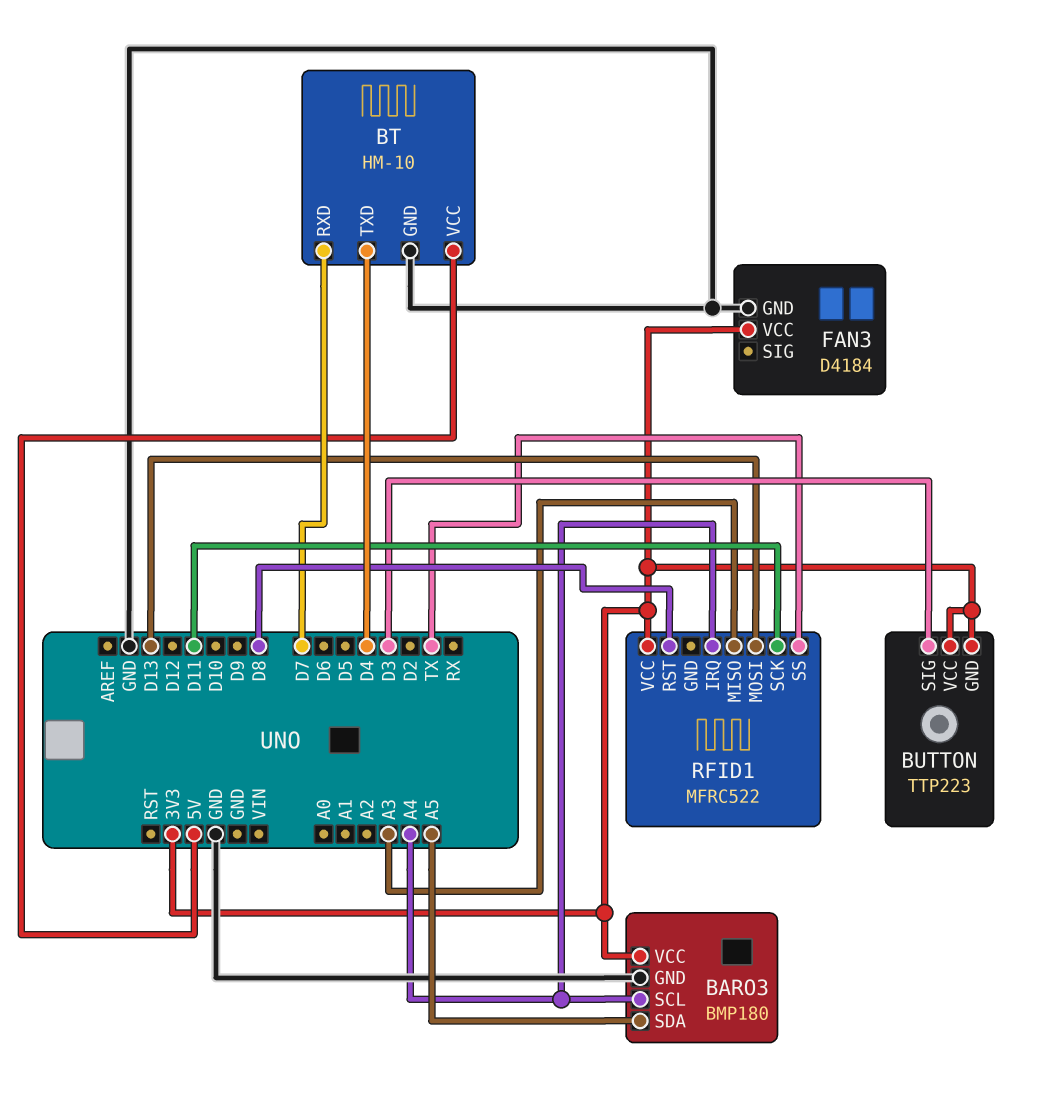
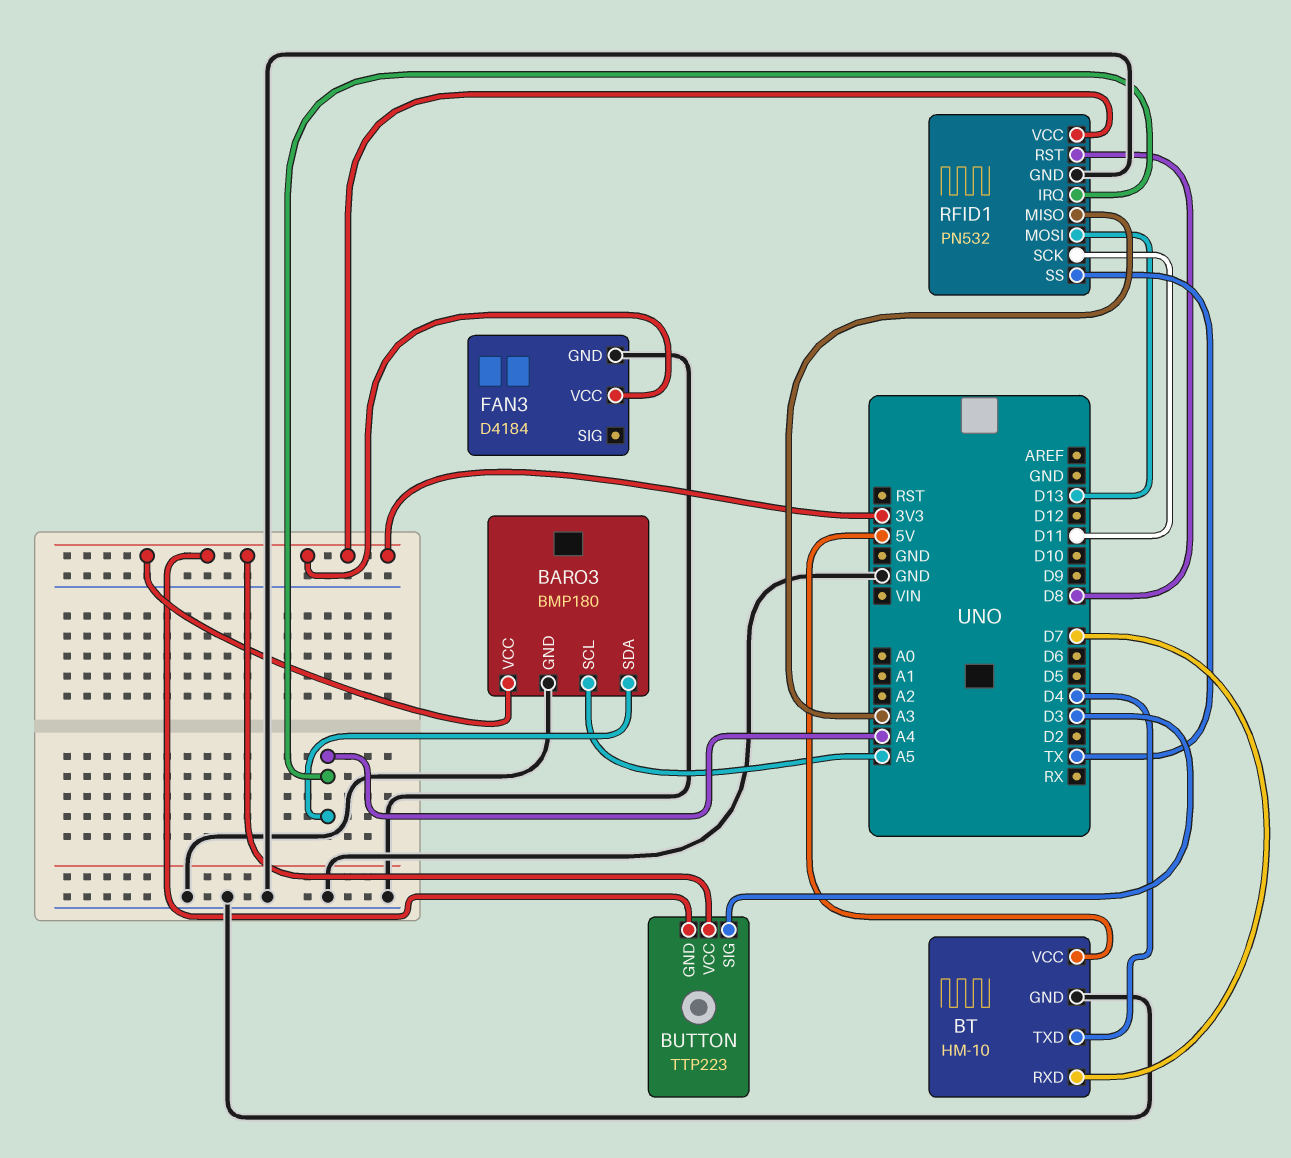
BARO3 pin SCL: A4 -> A5
BARO3 pin SDA: A5 -> A4
RFID1: MFRC522 -> PN532
RFID1 pin GND: none -> GND

